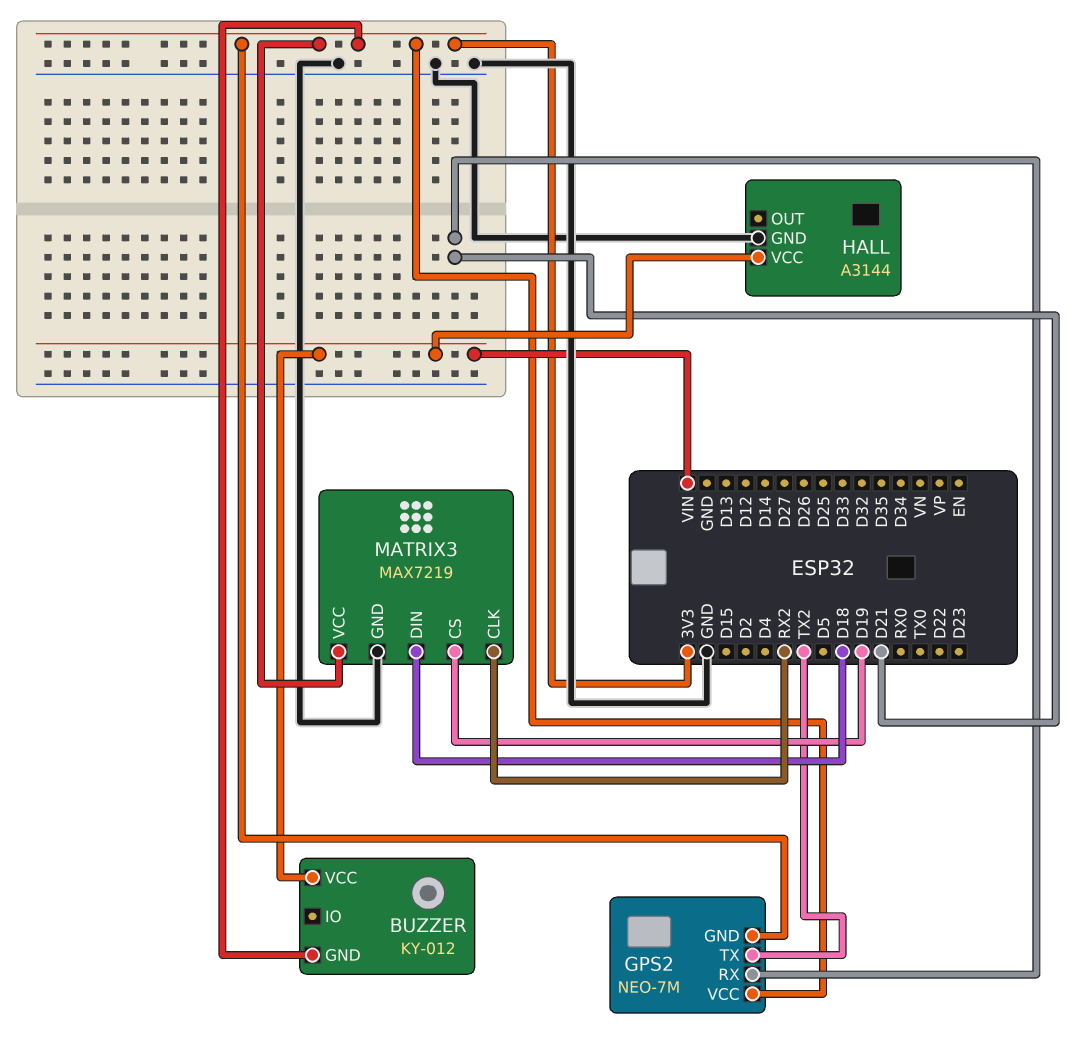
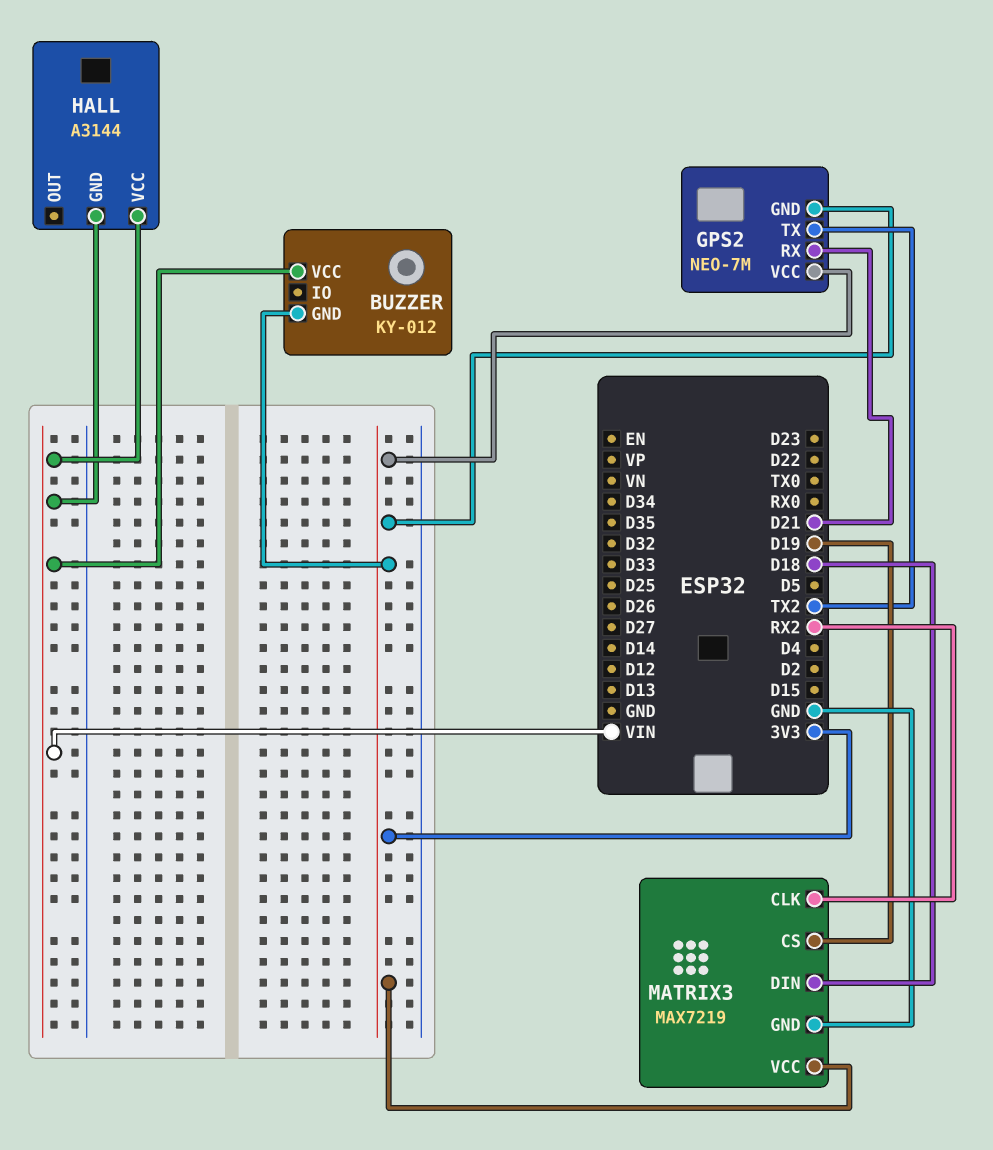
HALL pin GND: GND -> VIN

